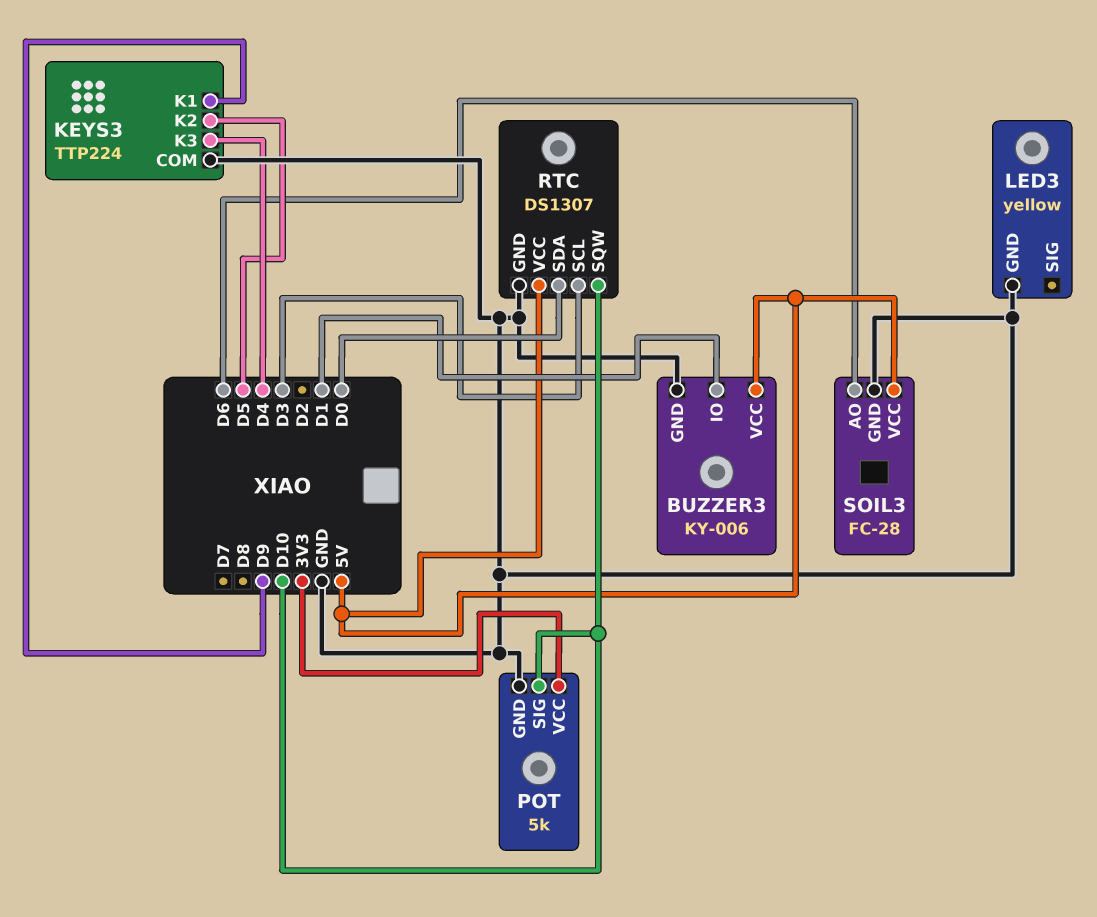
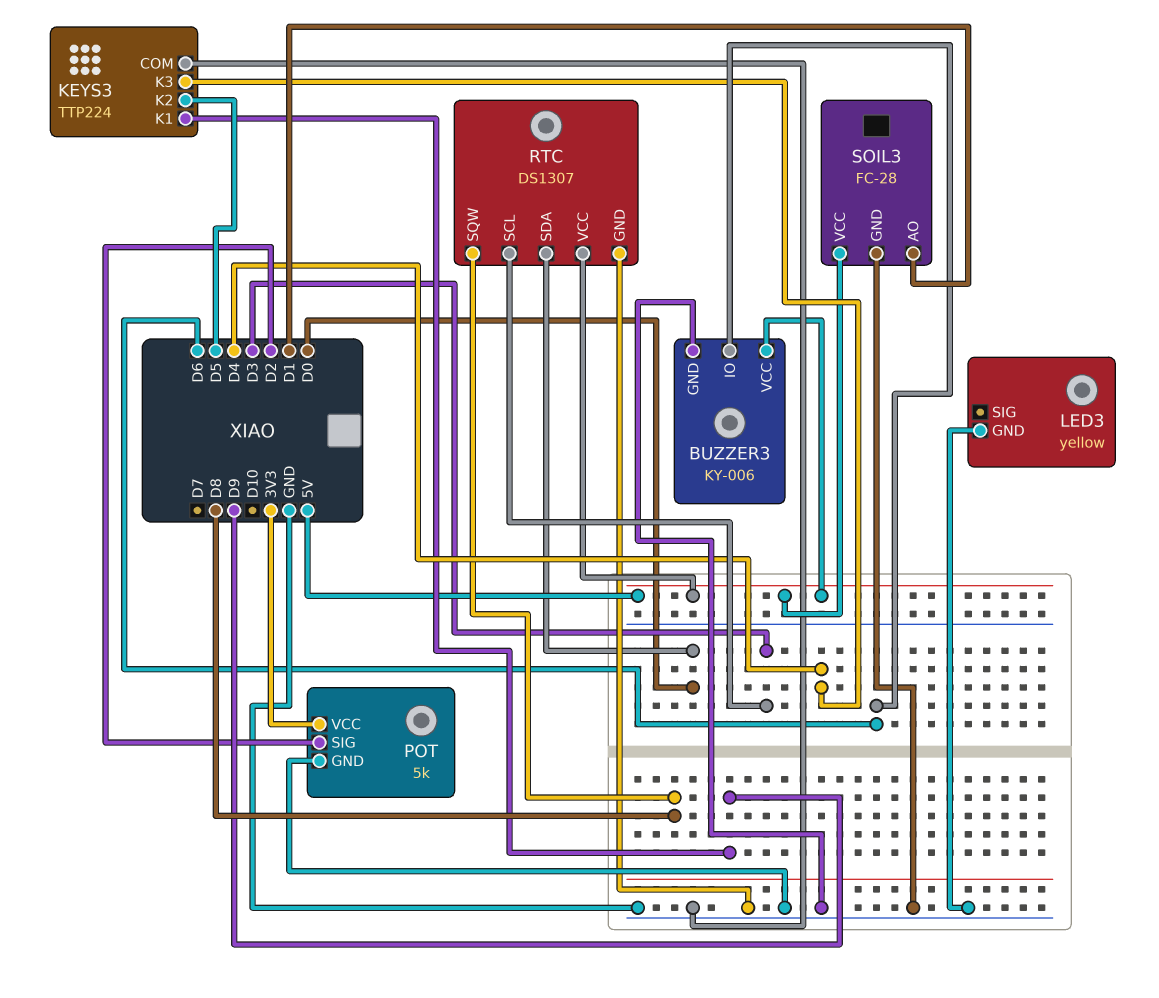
BUZZER3 pin IO: D1 -> D6
POT pin SIG: D10 -> D2
RTC pin SQW: D10 -> D8
SOIL3 pin AO: D6 -> D1

